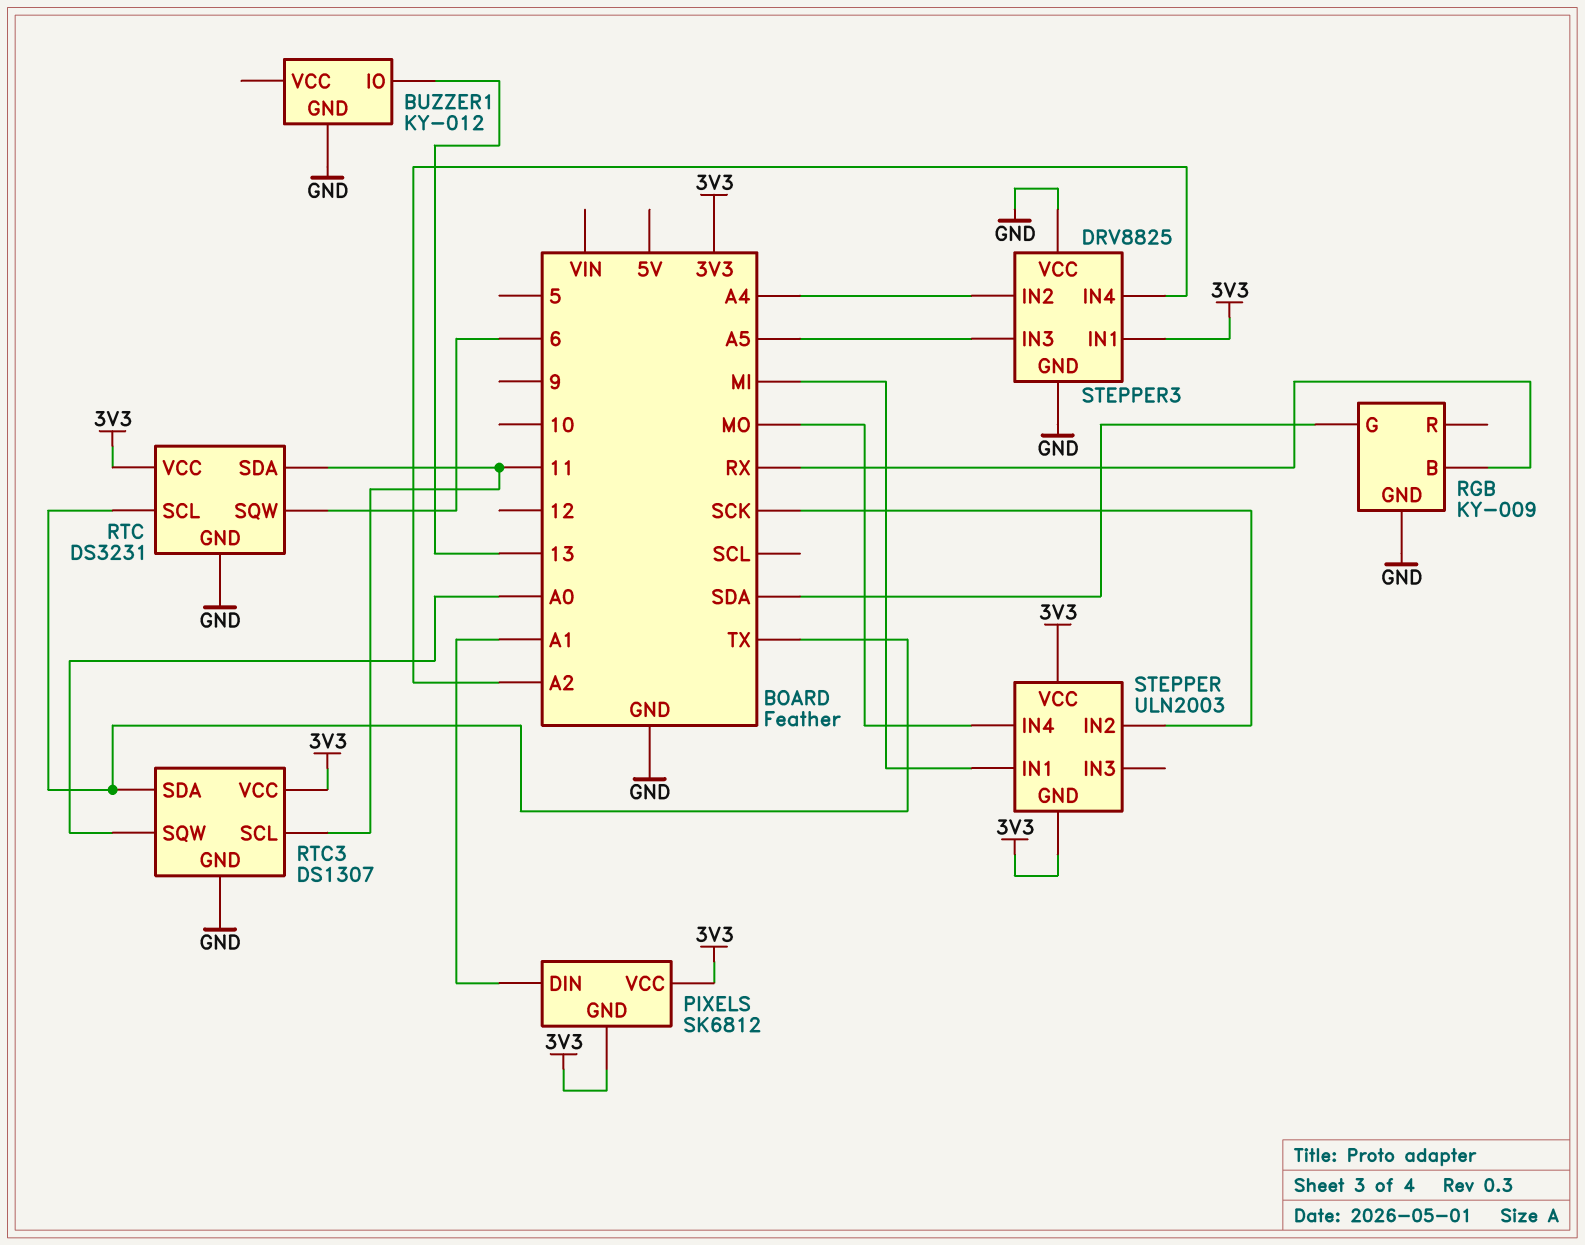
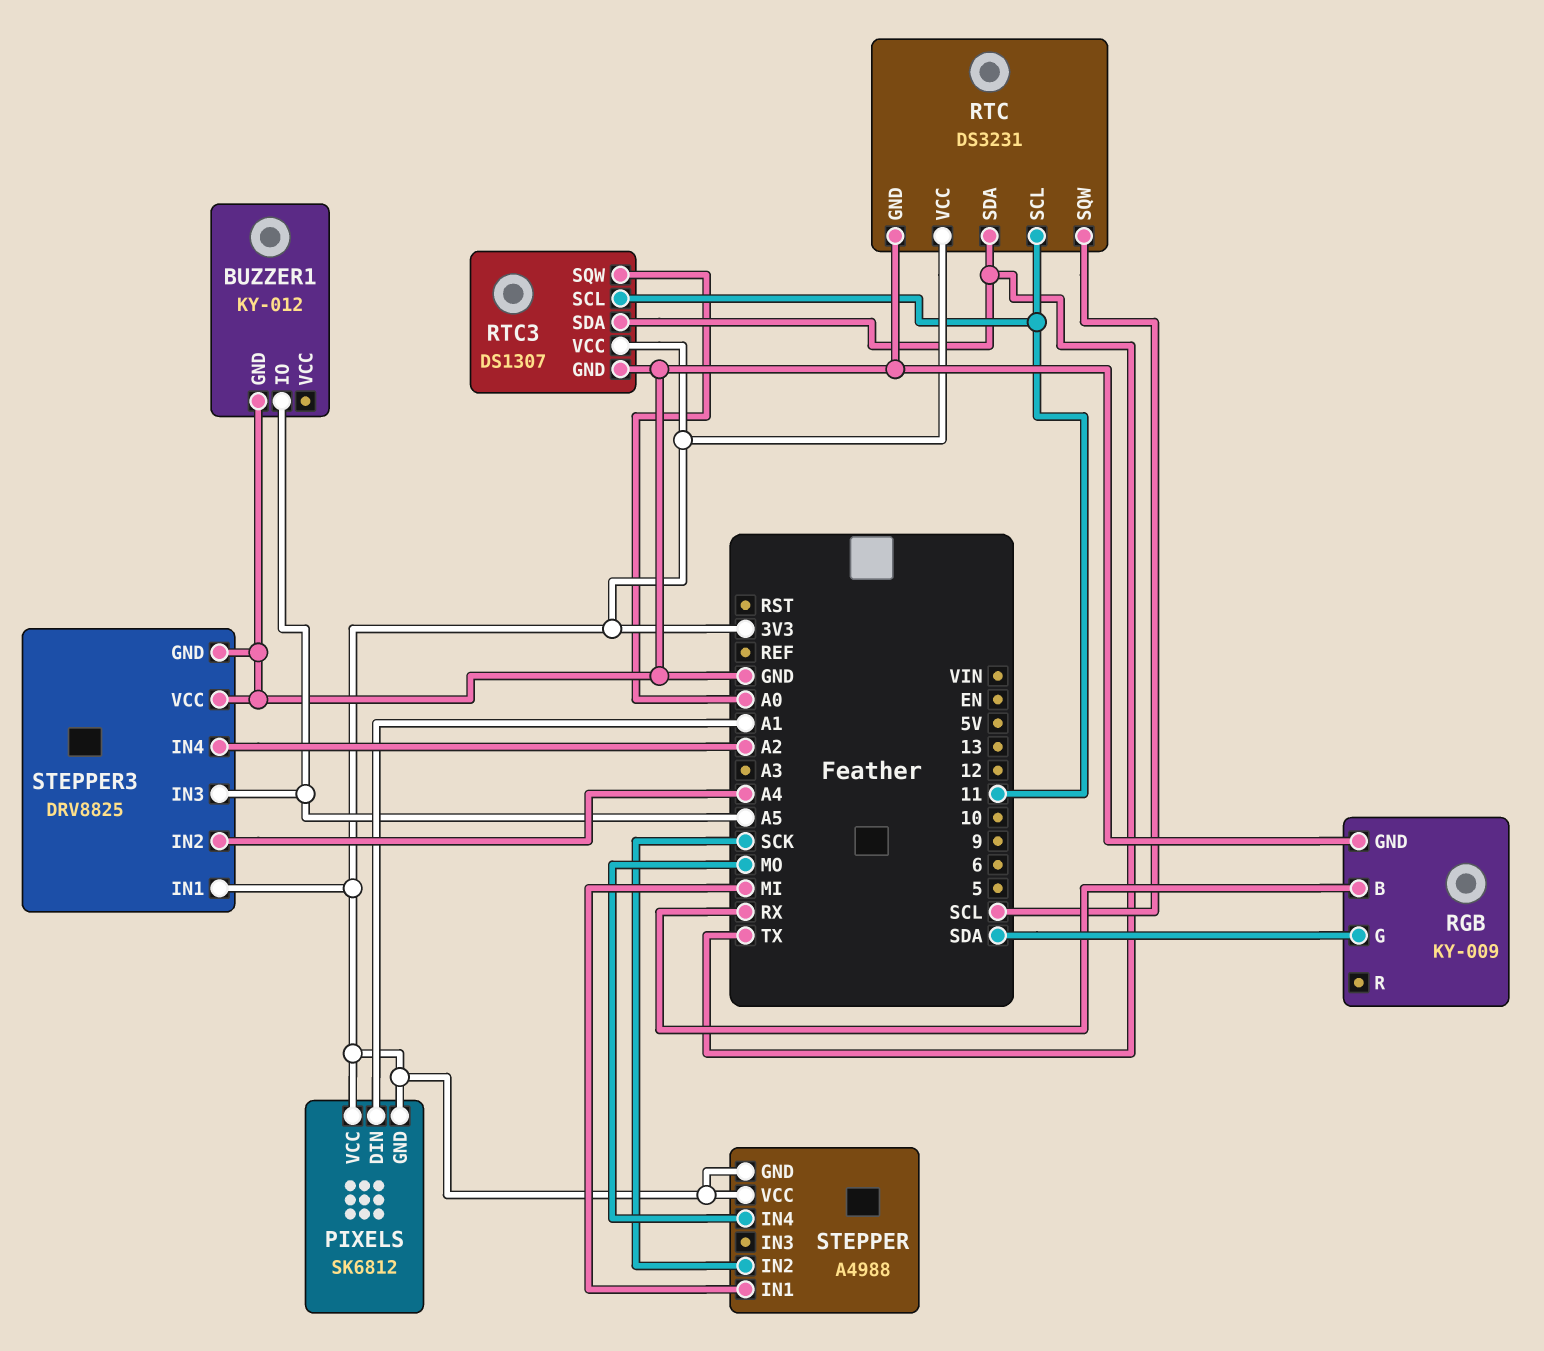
BUZZER1 pin IO: 13 -> A5
RTC pin SCL: TX -> 11
RTC pin SDA: 11 -> TX
RTC pin SQW: 6 -> SCL
STEPPER: ULN2003 -> A4988

